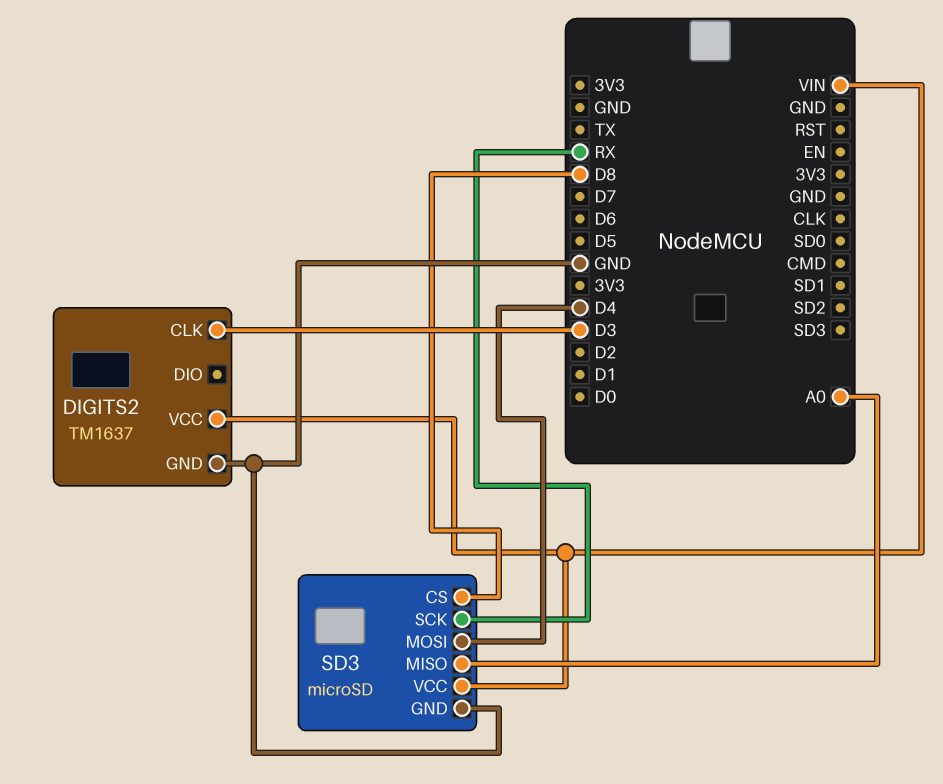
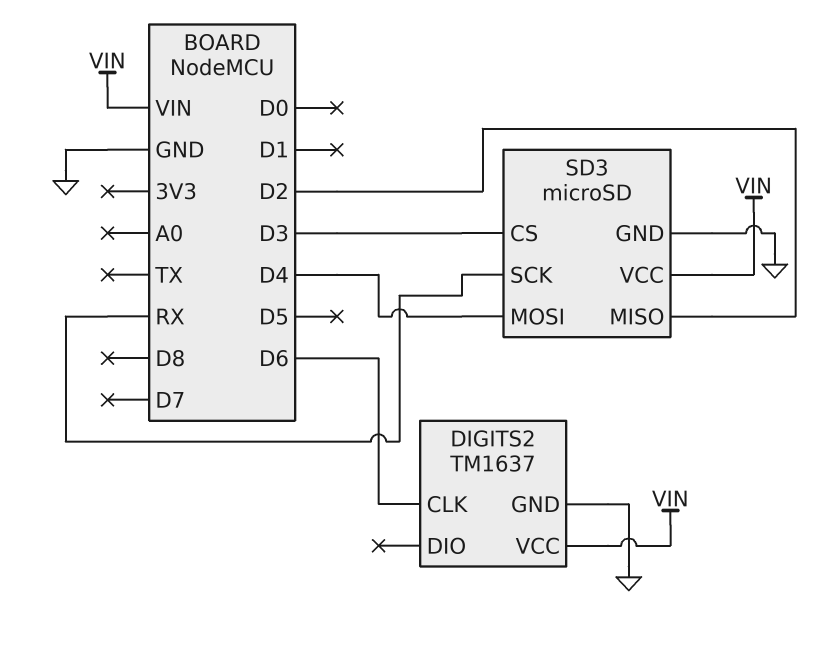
DIGITS2 pin CLK: D3 -> D6
SD3 pin CS: D8 -> D3
SD3 pin MISO: A0 -> D2

